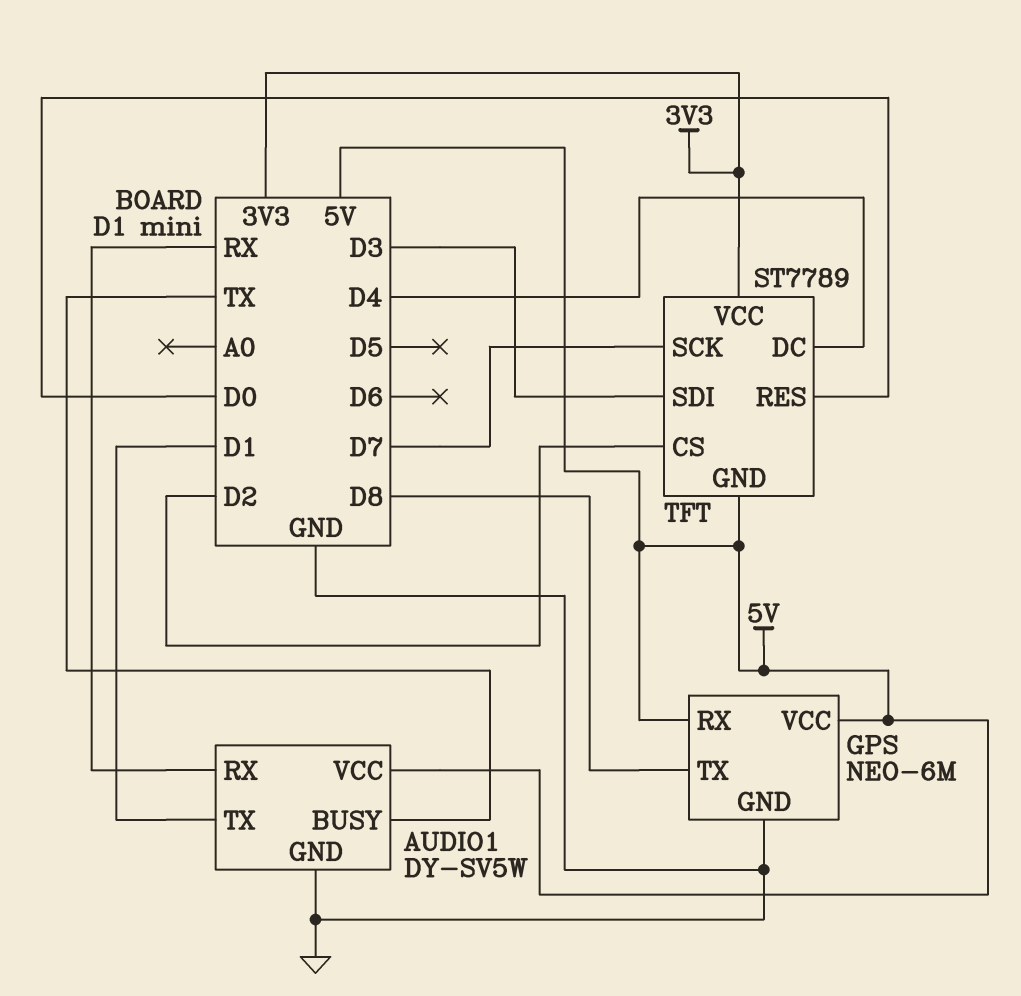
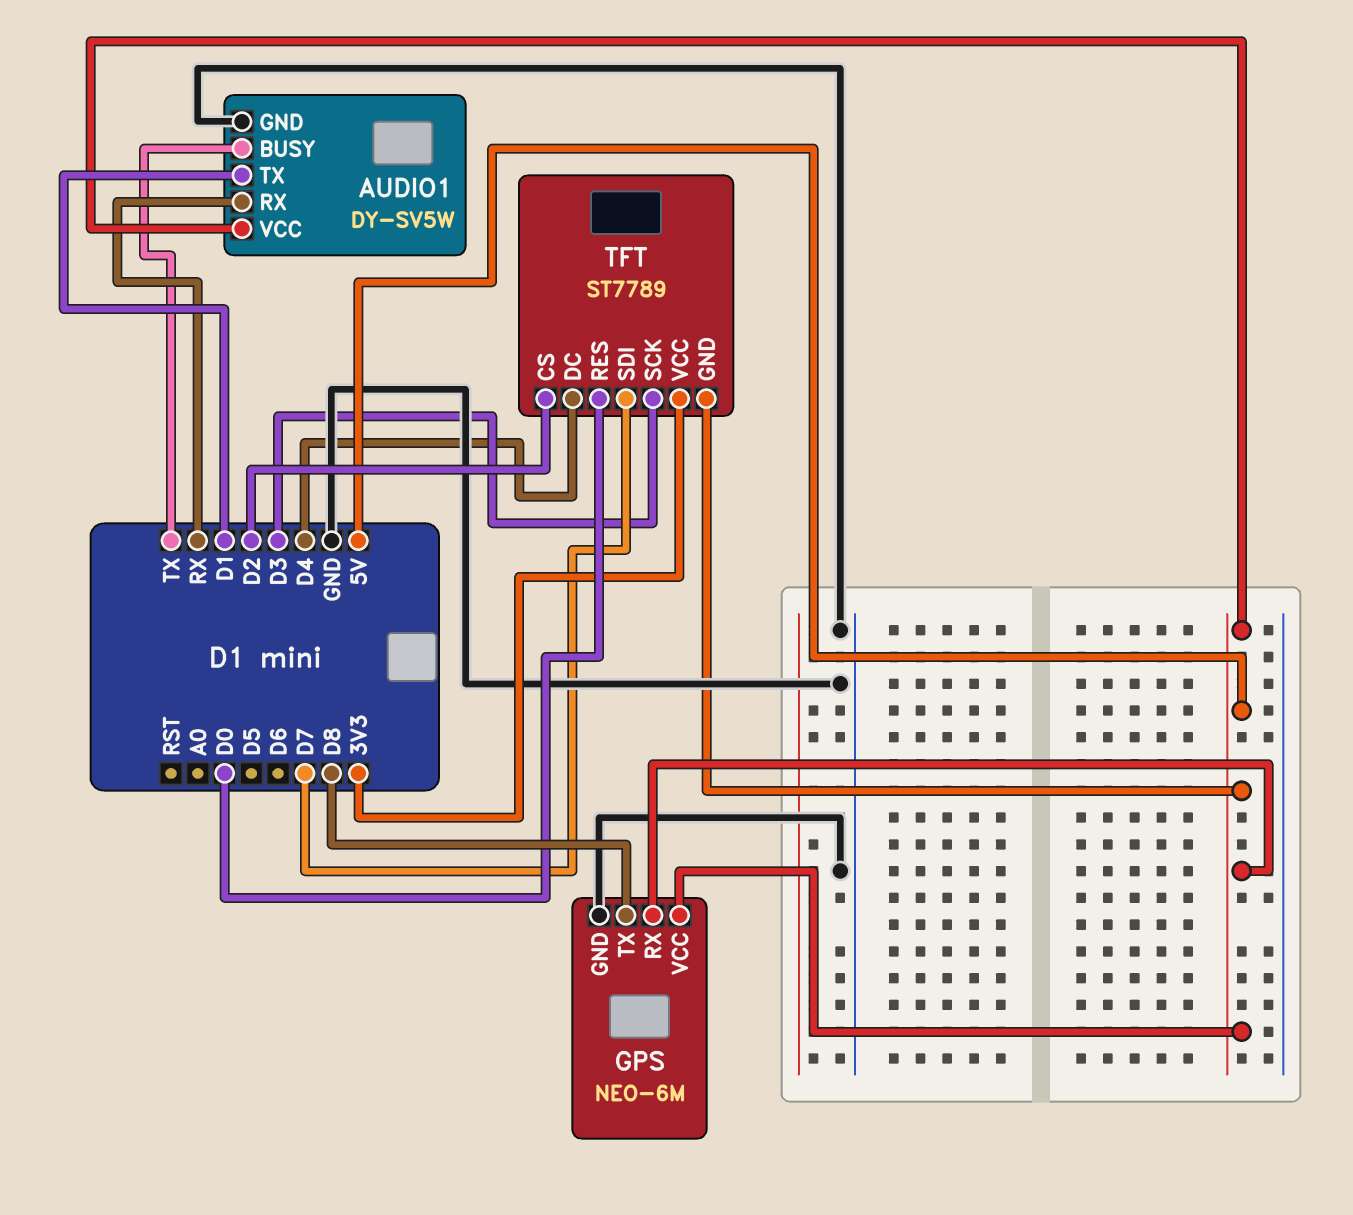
TFT pin SCK: D7 -> D3
TFT pin SDI: D3 -> D7

